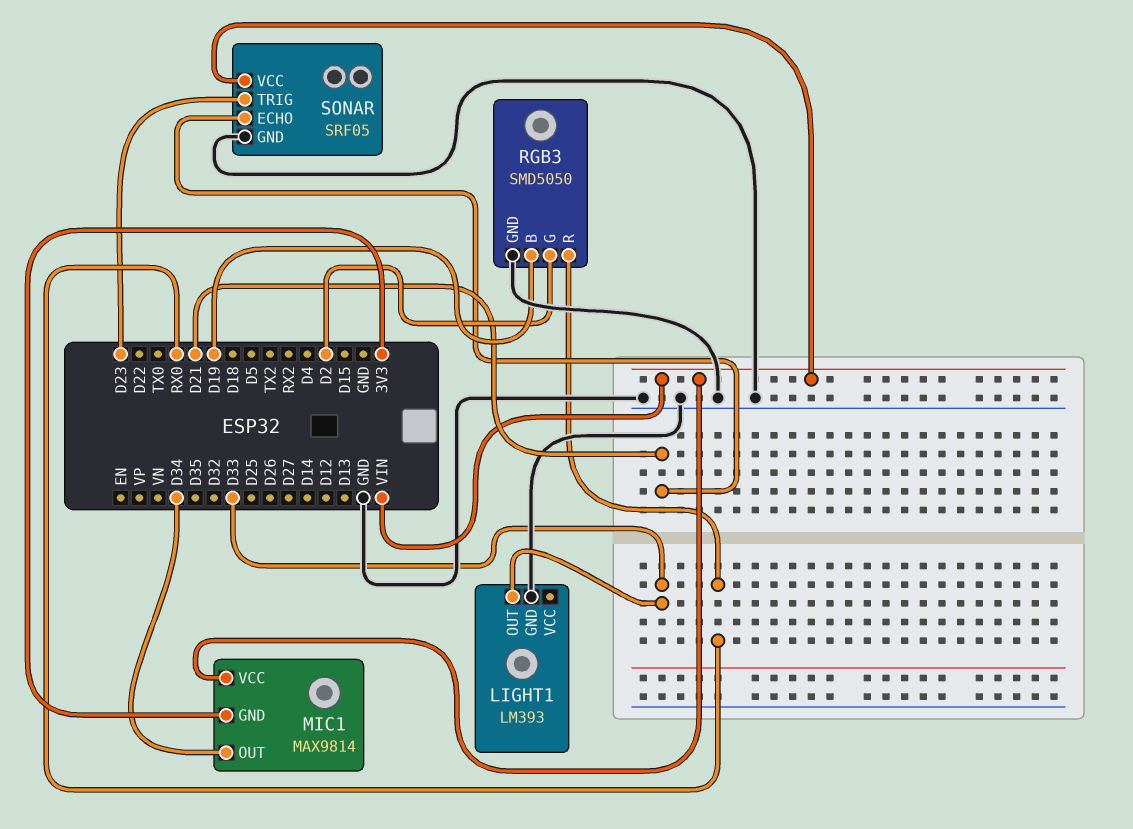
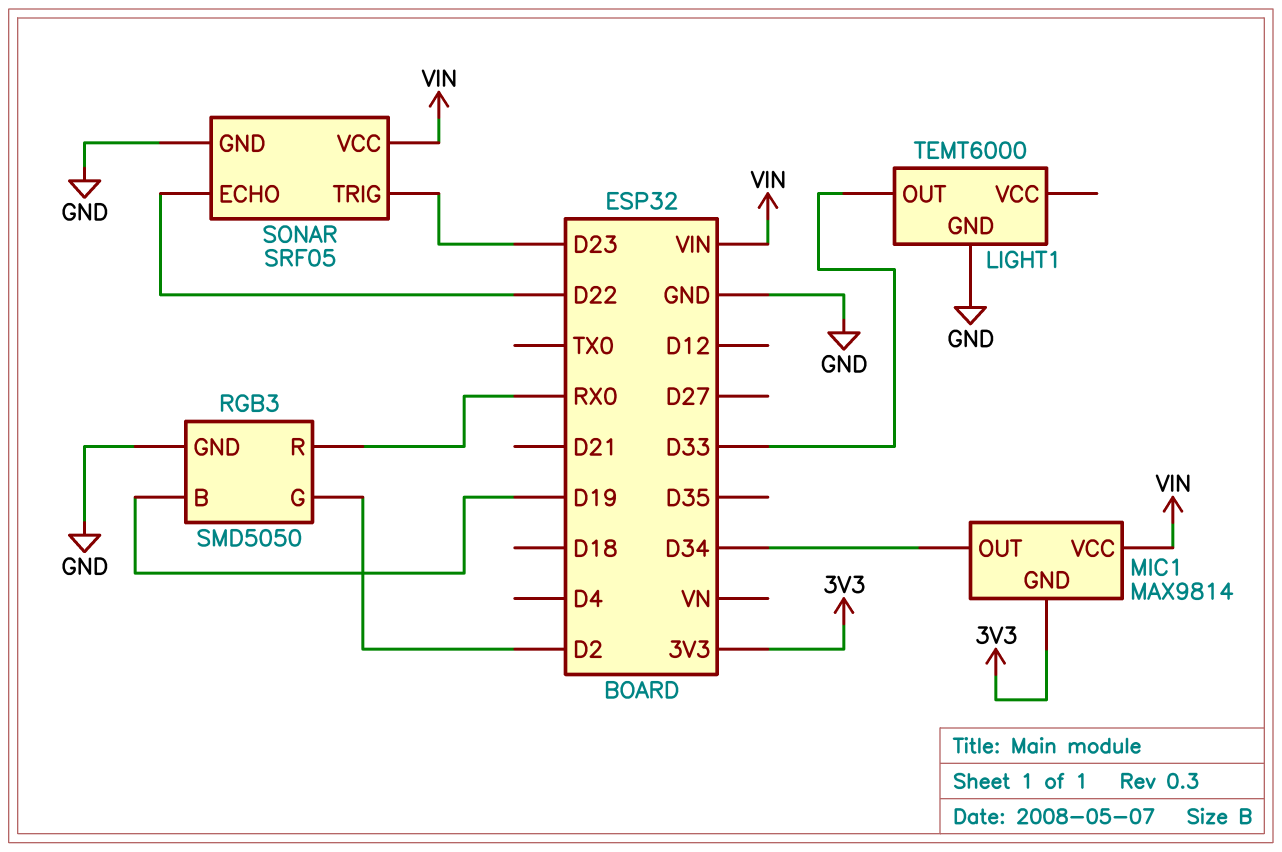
LIGHT1: LM393 -> TEMT6000
SONAR pin ECHO: D21 -> D22

